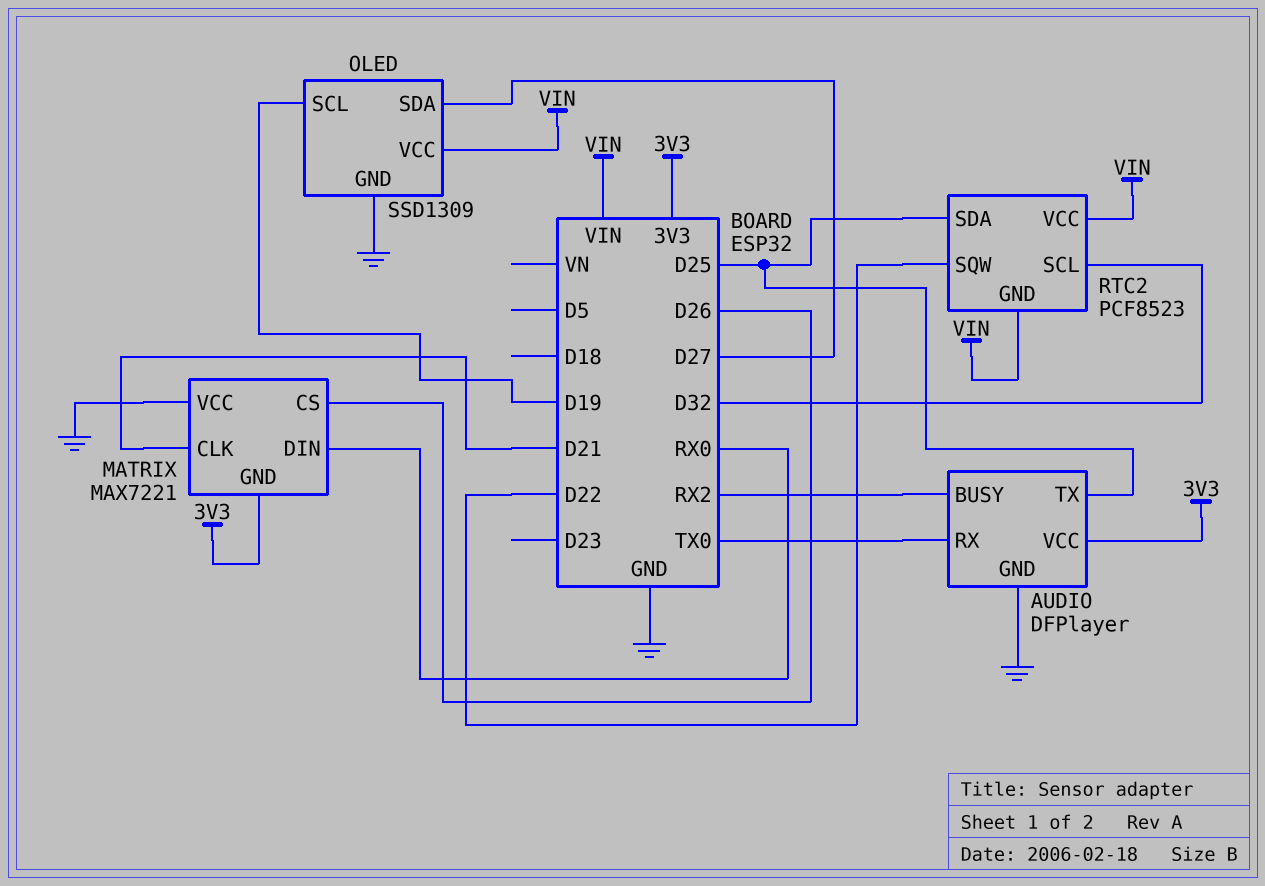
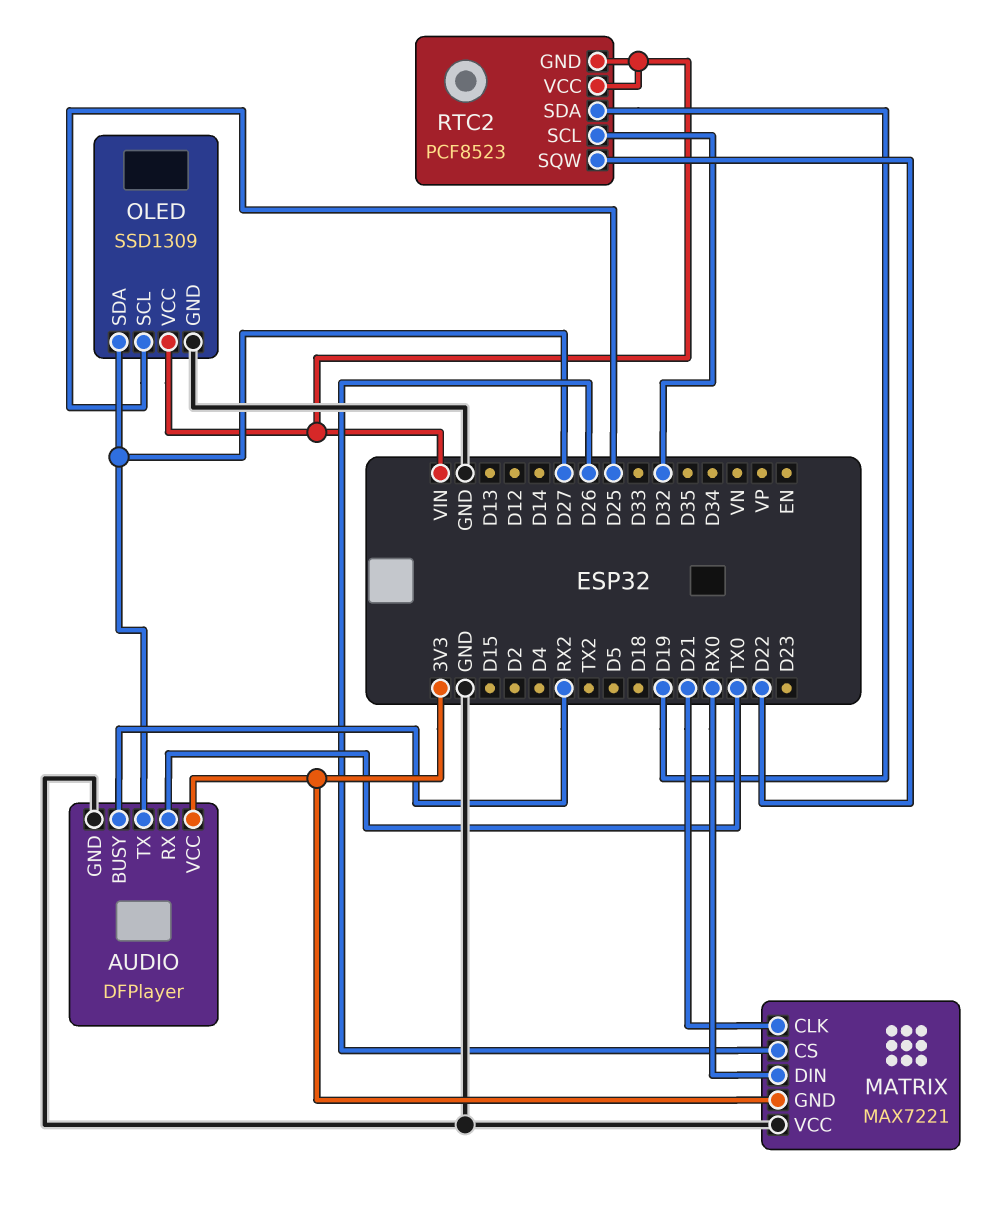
AUDIO pin TX: D25 -> D27
OLED pin SCL: D19 -> D25
RTC2 pin SDA: D25 -> D19

